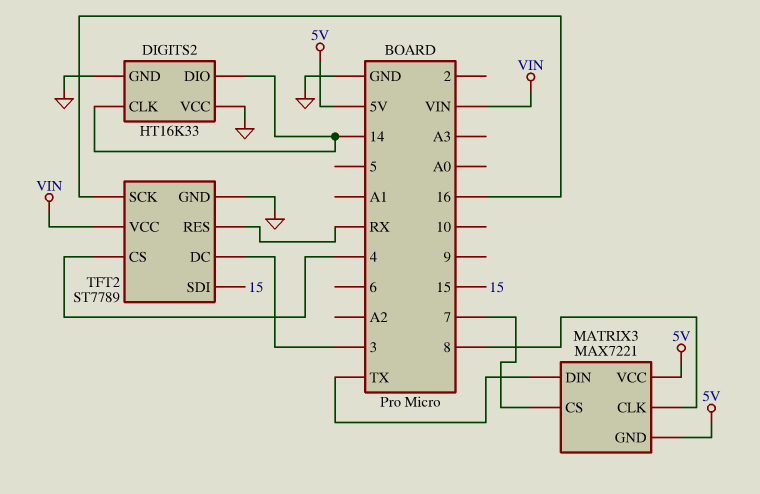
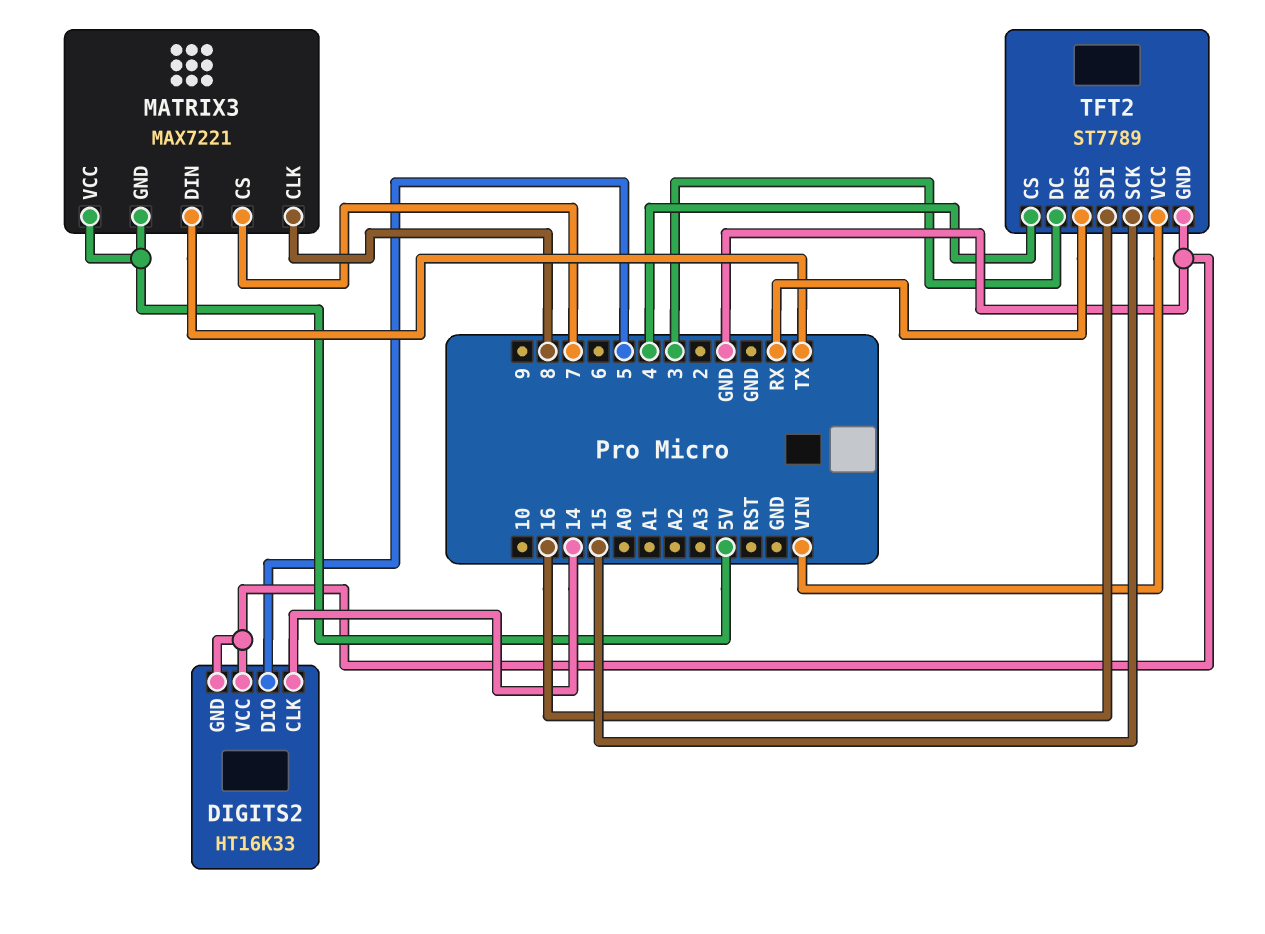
DIGITS2 pin DIO: 14 -> 5
TFT2 pin SCK: 16 -> 15
TFT2 pin SDI: 15 -> 16

